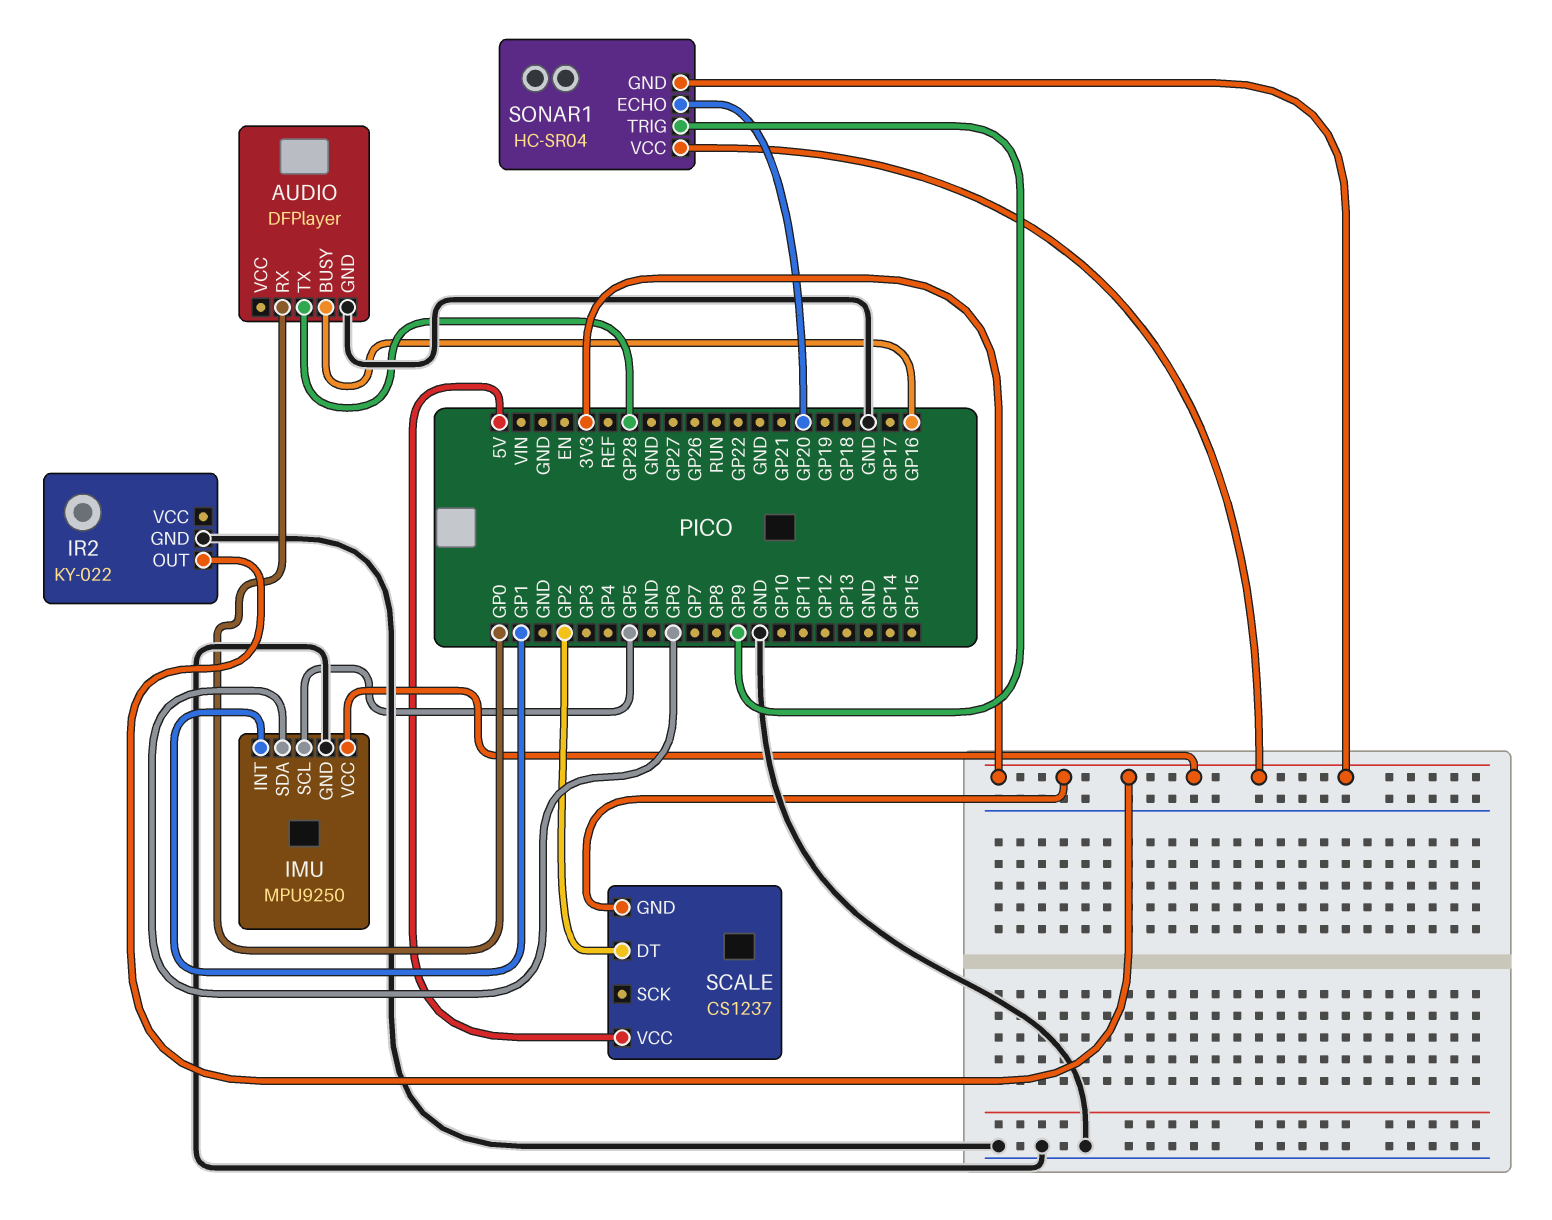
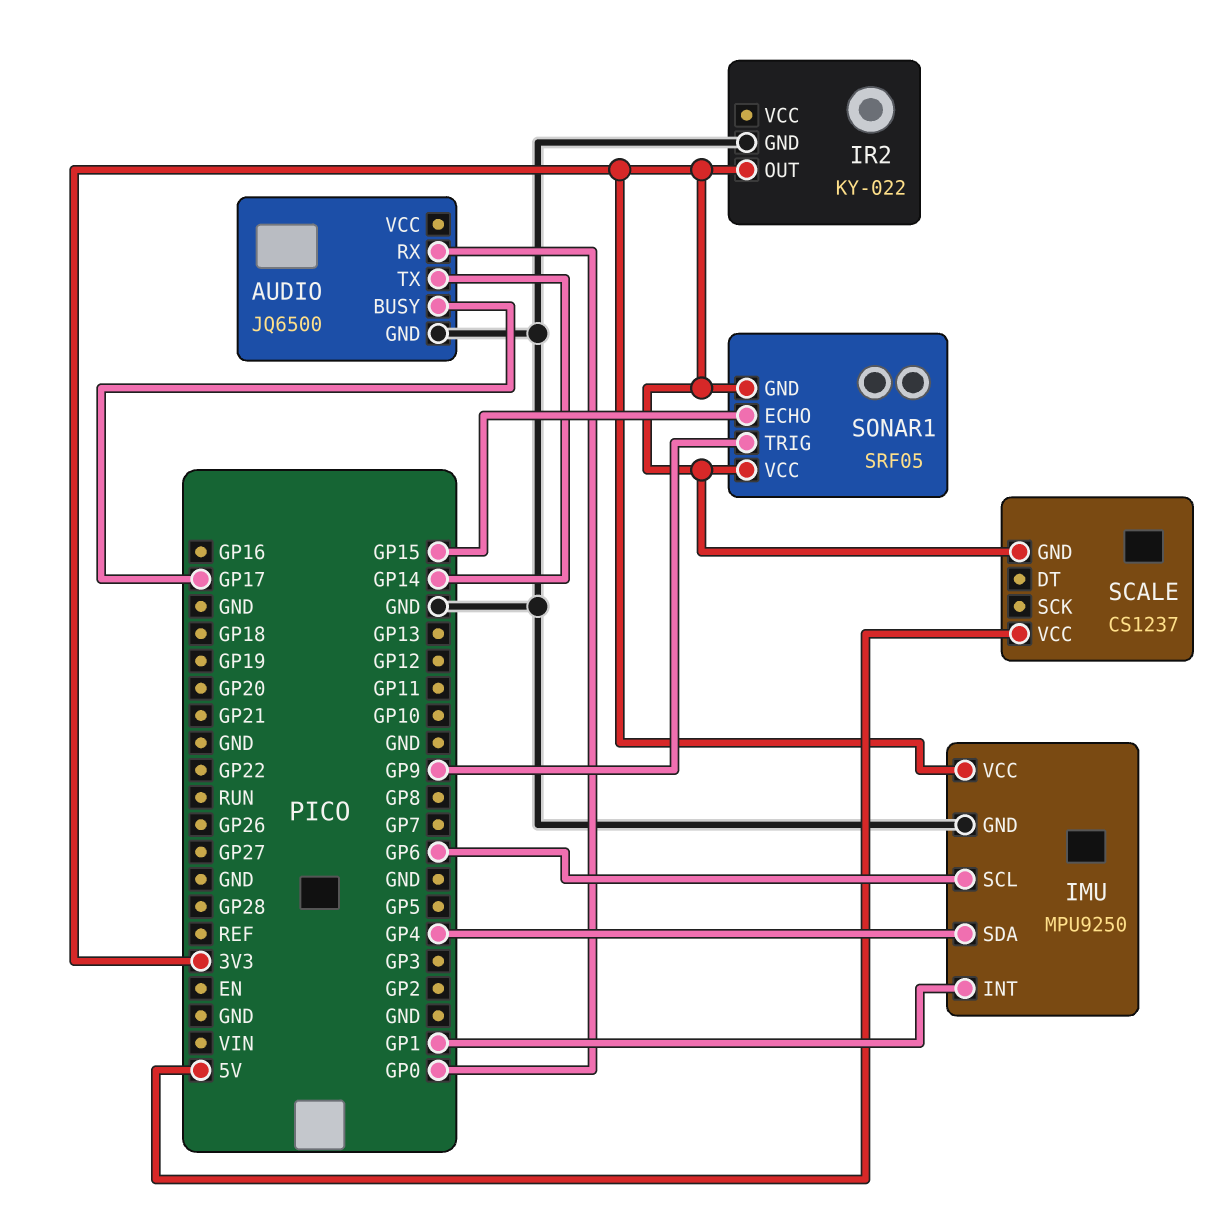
AUDIO: DFPlayer -> JQ6500
AUDIO pin BUSY: GP16 -> GP17
AUDIO pin TX: GP28 -> GP14
IMU pin SCL: GP5 -> GP6
IMU pin SDA: GP6 -> GP4
SCALE pin DT: GP2 -> none
SONAR1: HC-SR04 -> SRF05
SONAR1 pin ECHO: GP20 -> GP15

